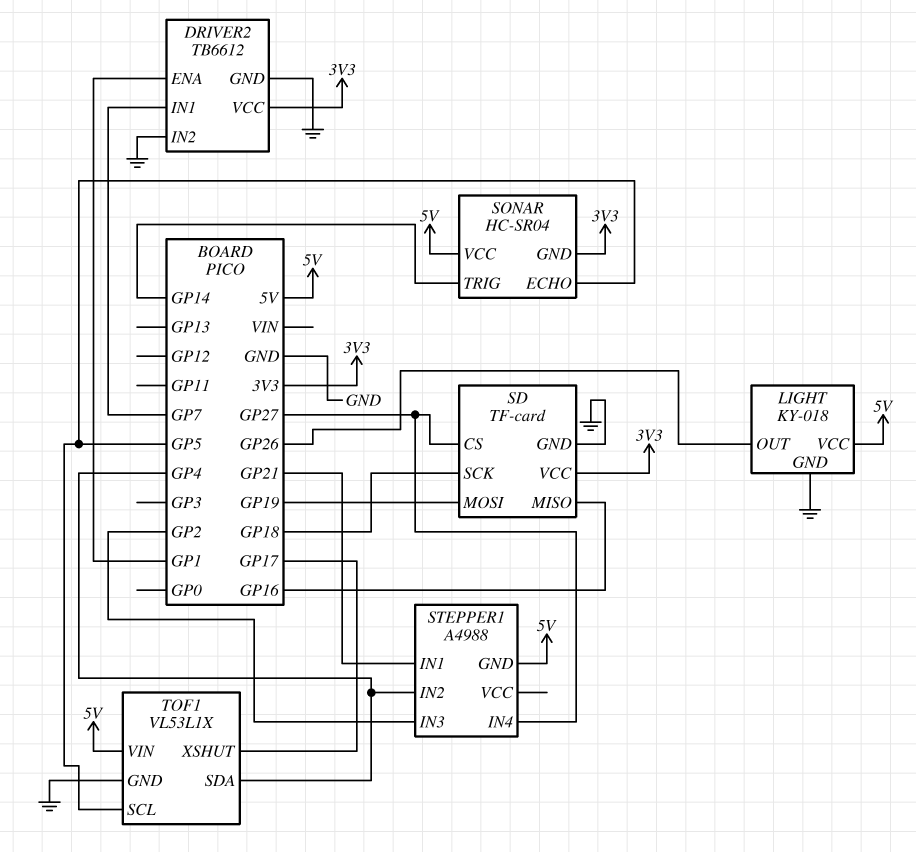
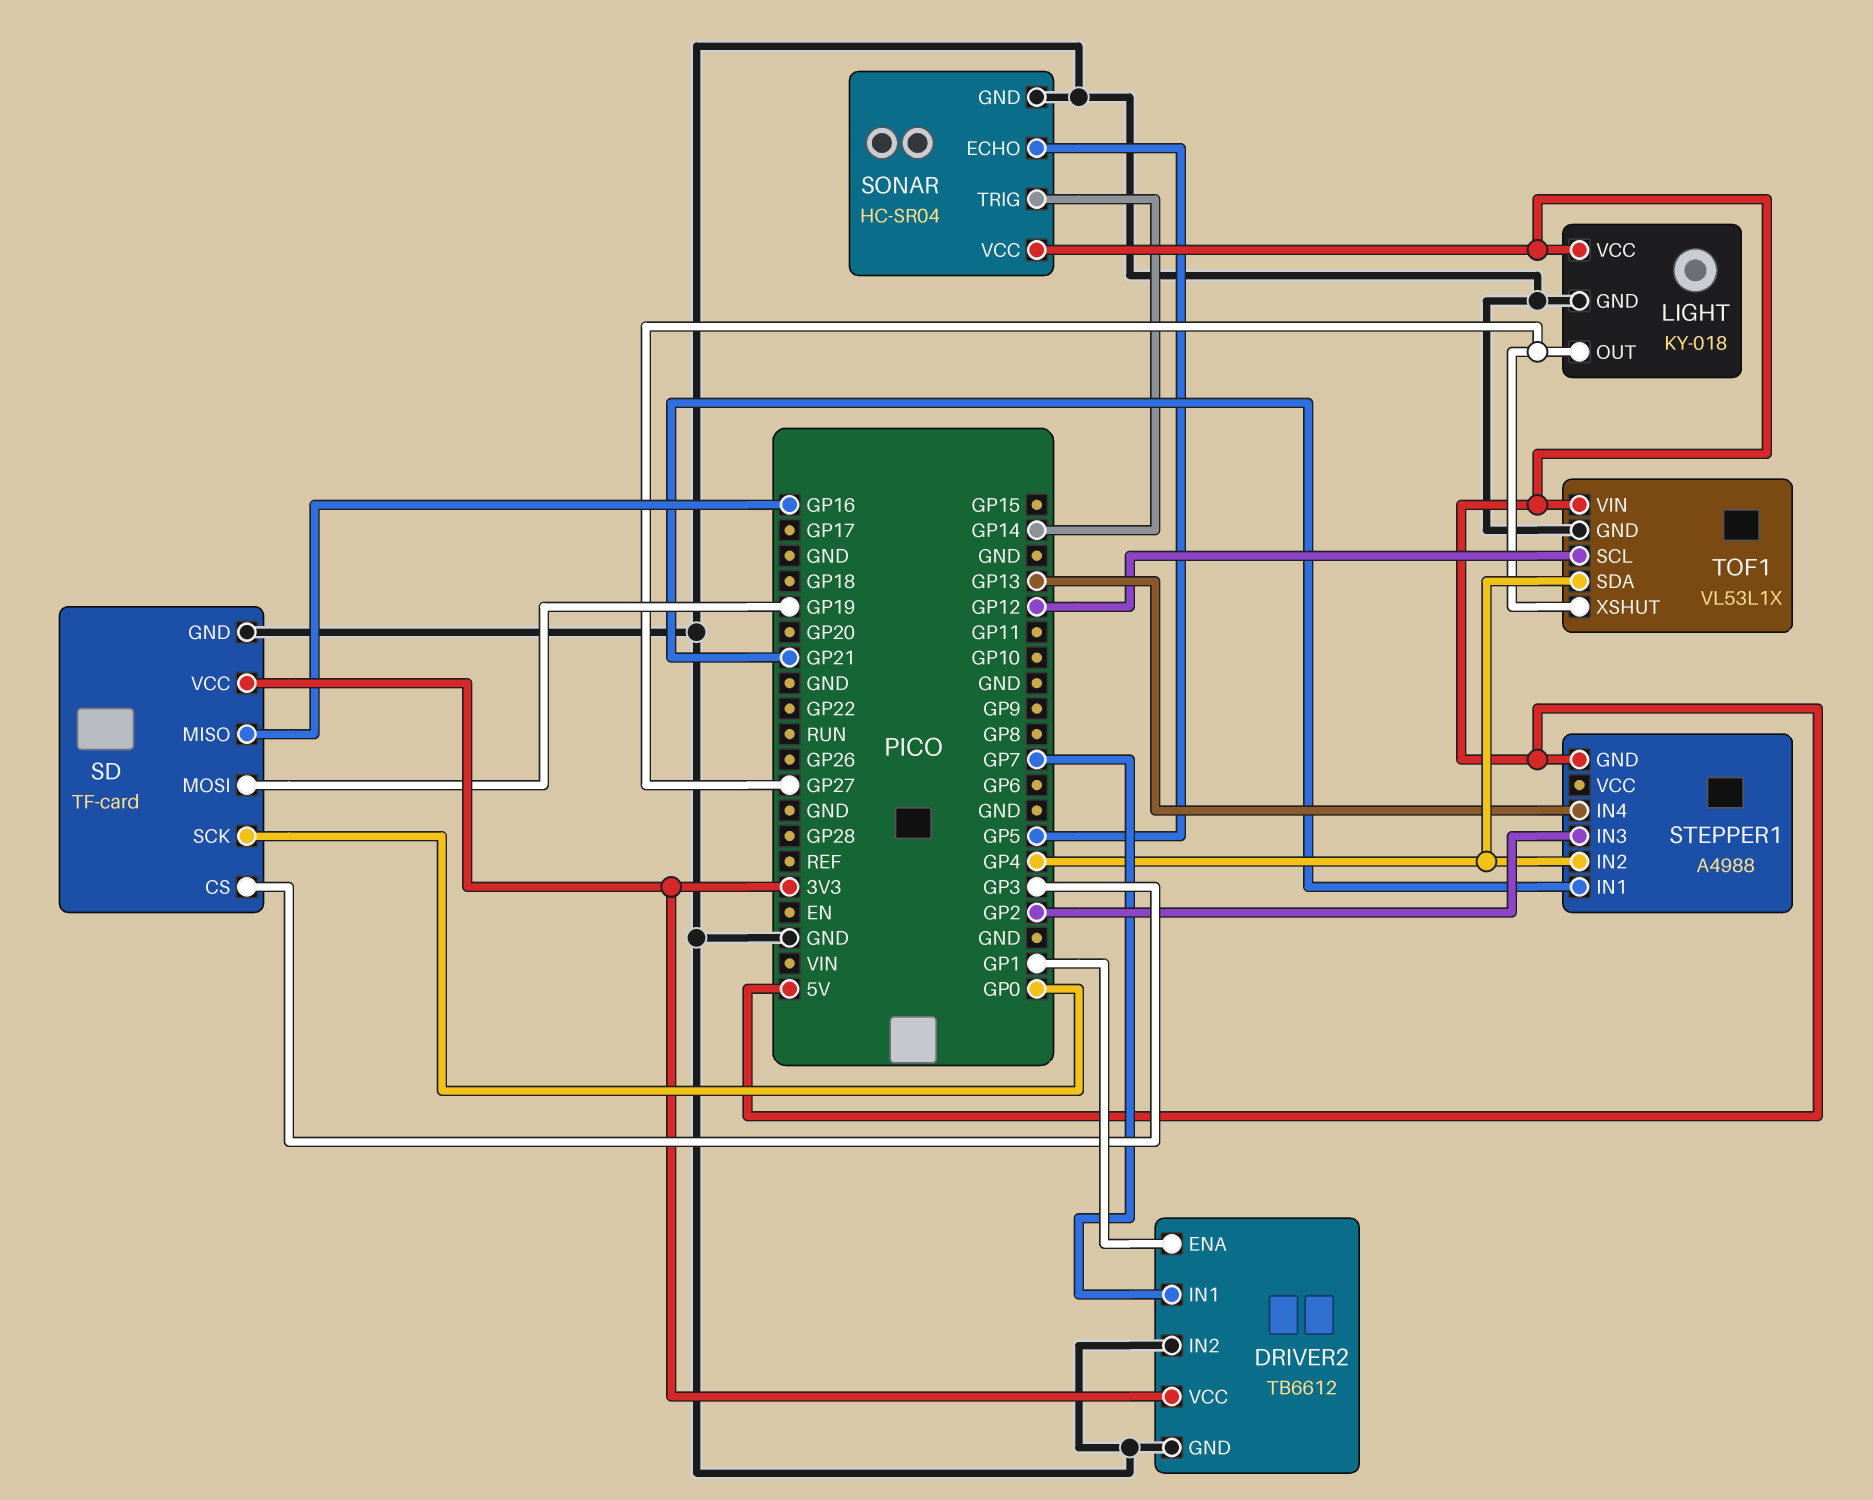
LIGHT pin OUT: GP26 -> GP27
SD pin CS: GP27 -> GP3
SD pin SCK: GP18 -> GP0
SONAR pin GND: 3V3 -> GND
STEPPER1 pin IN4: GP27 -> GP13
TOF1 pin SCL: GP5 -> GP12
TOF1 pin XSHUT: GP17 -> GP27

